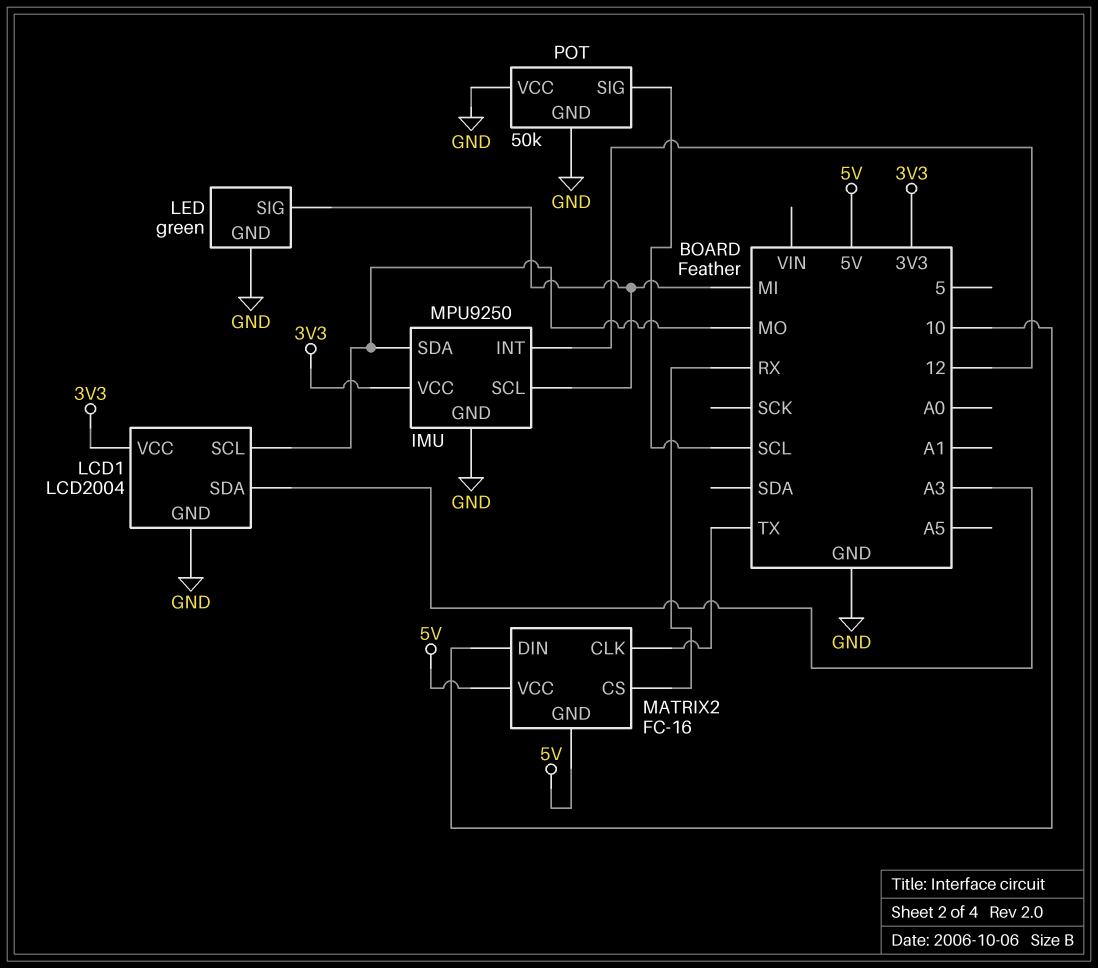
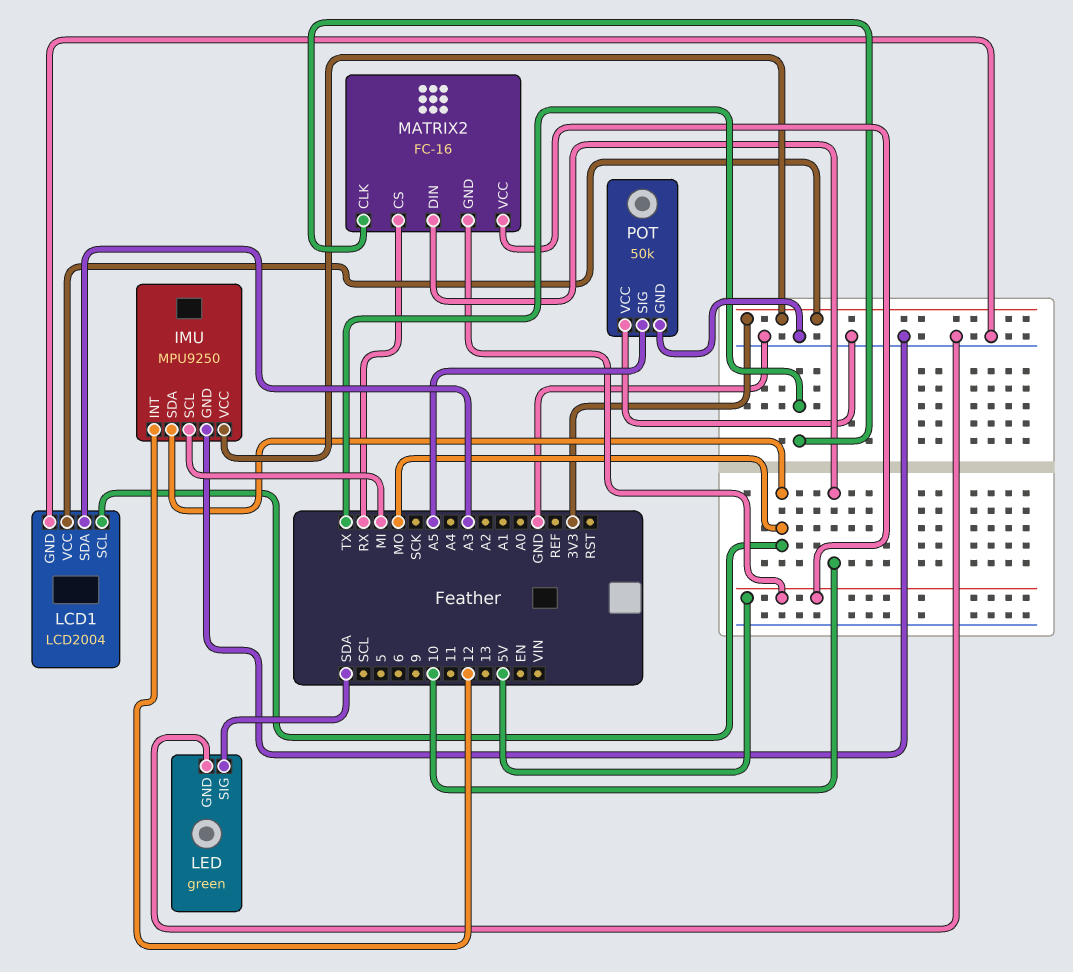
LED pin SIG: MI -> SDA
POT pin SIG: SCL -> A5

